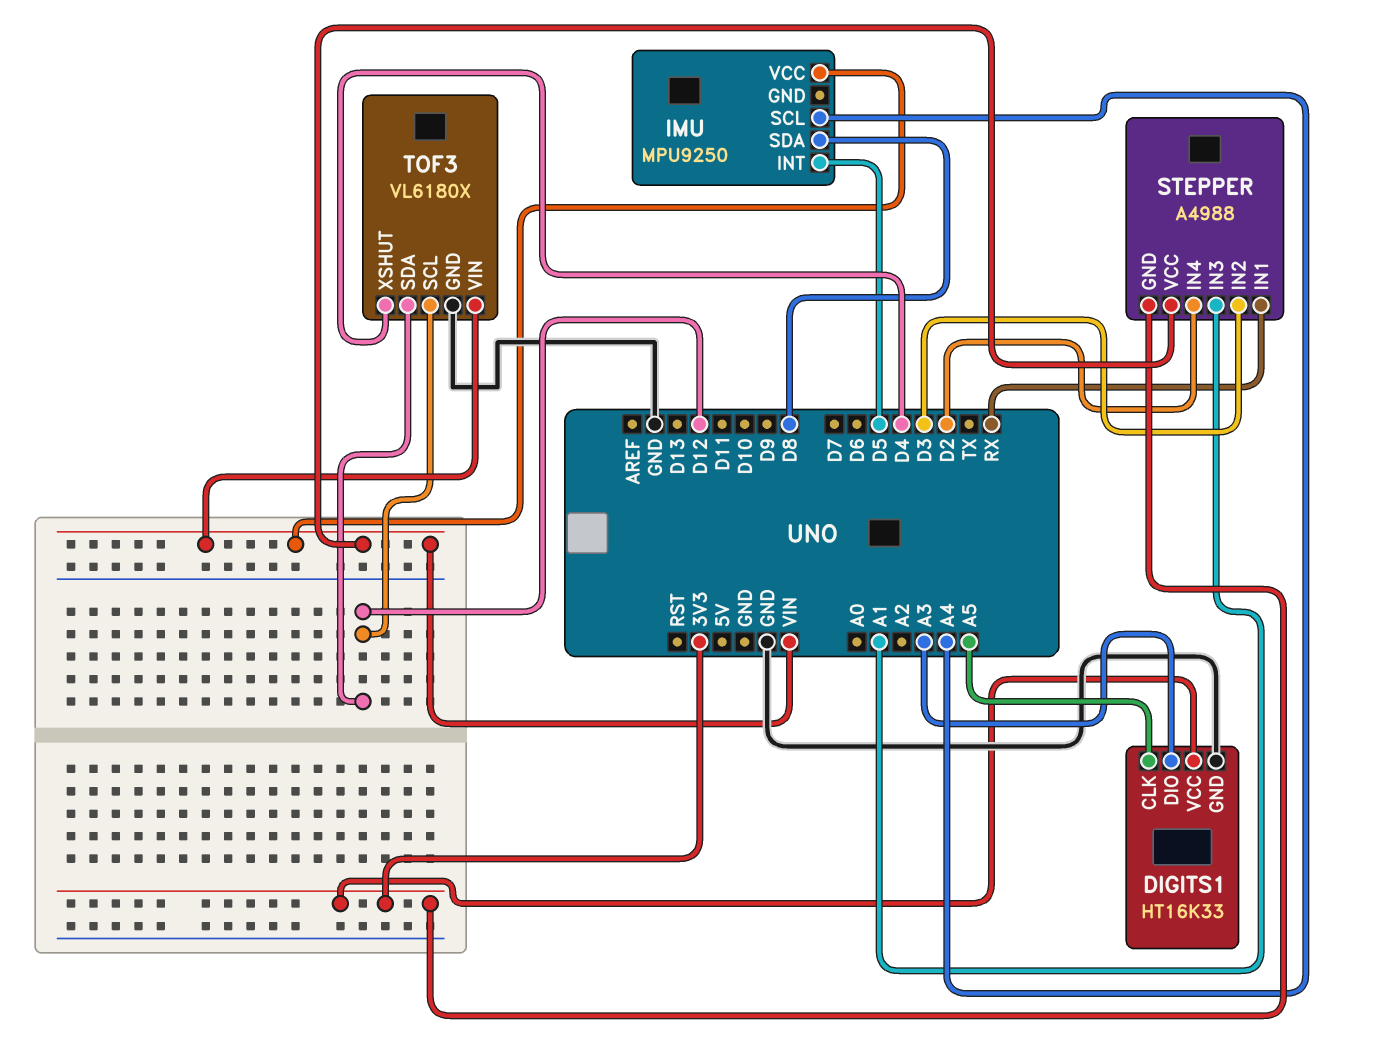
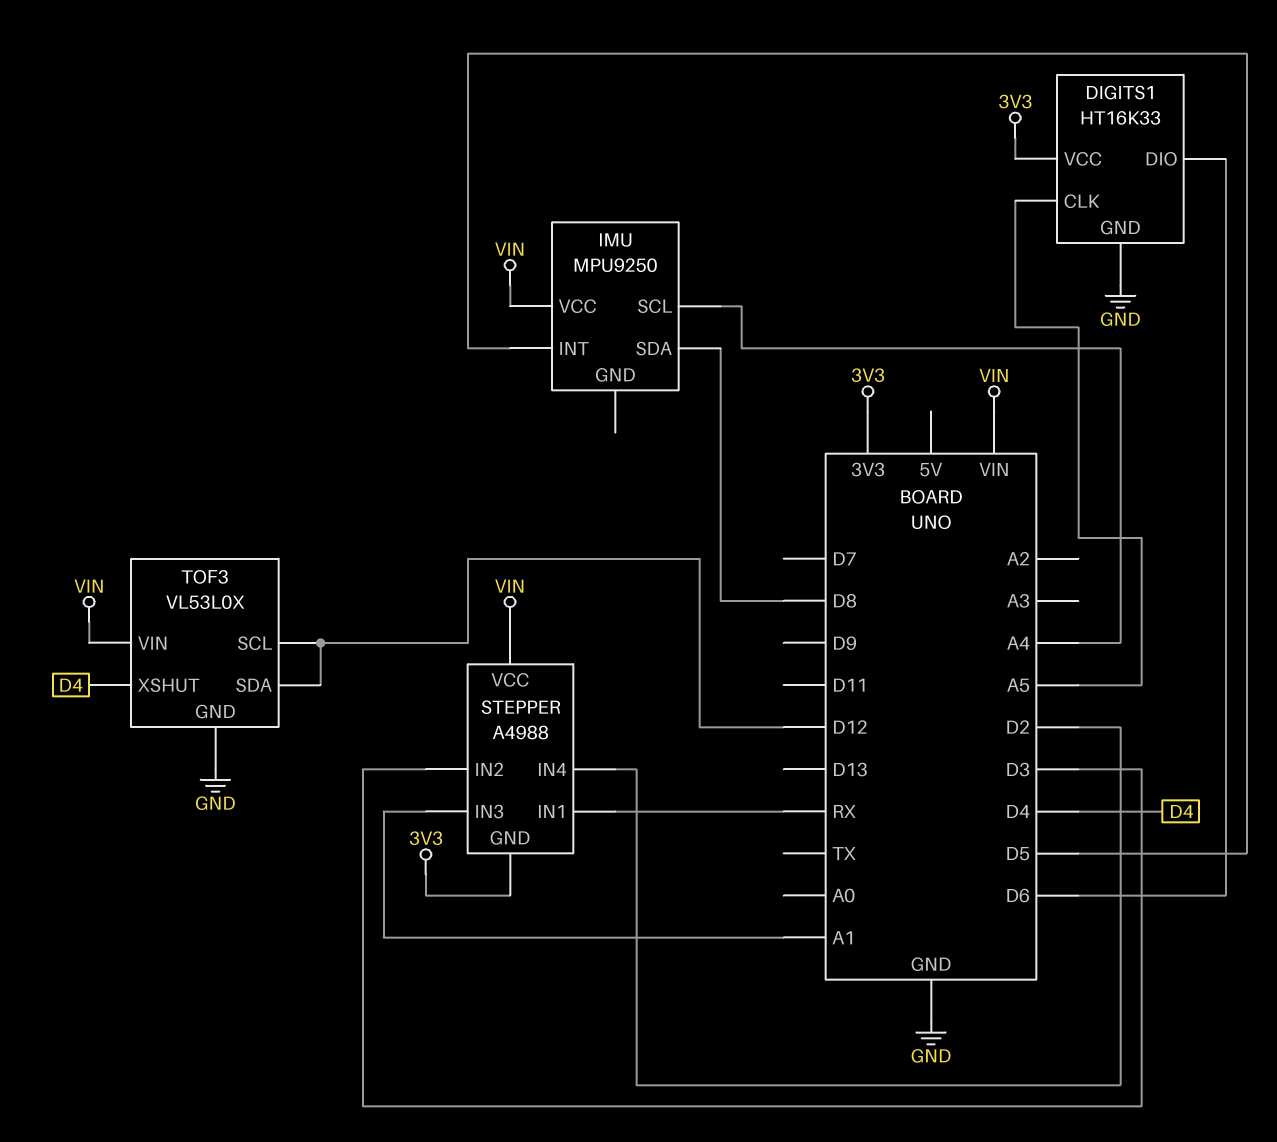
DIGITS1 pin DIO: A3 -> D6
TOF3: VL6180X -> VL53L0X

